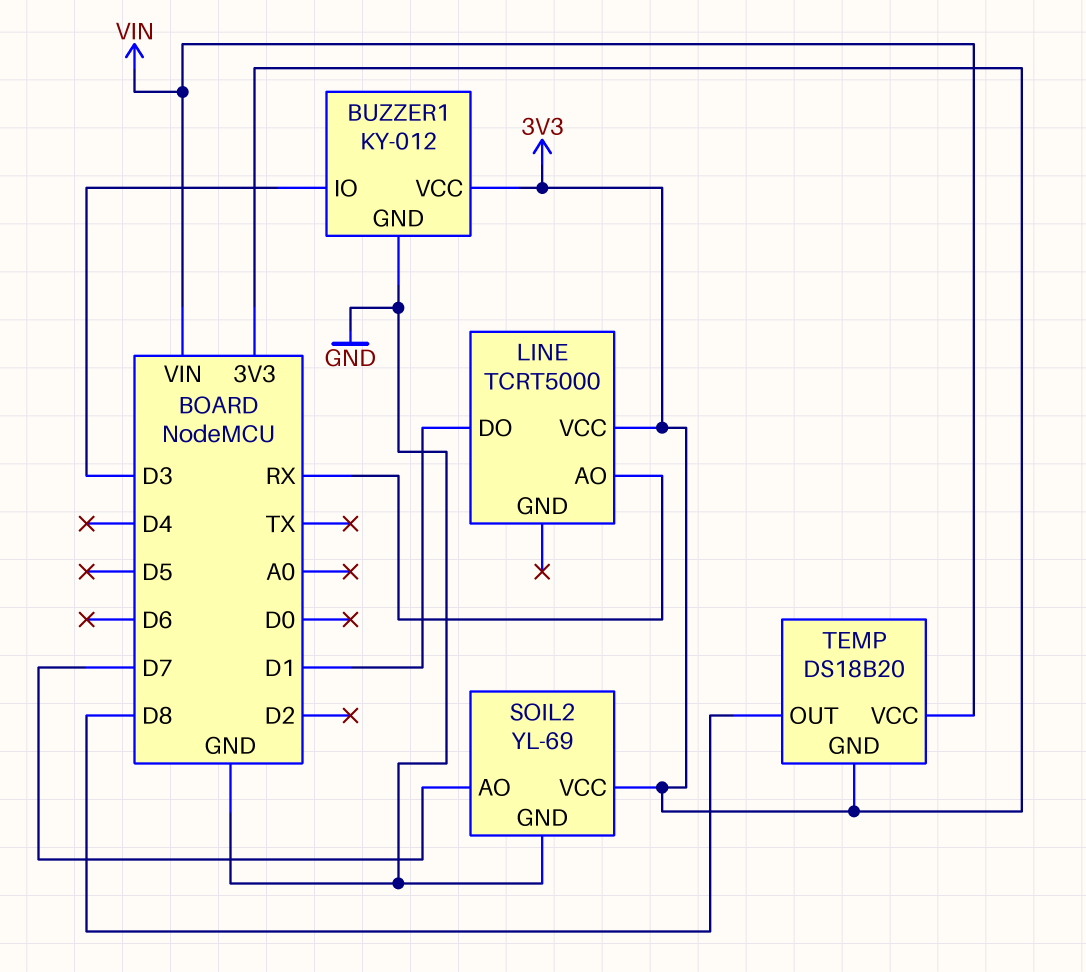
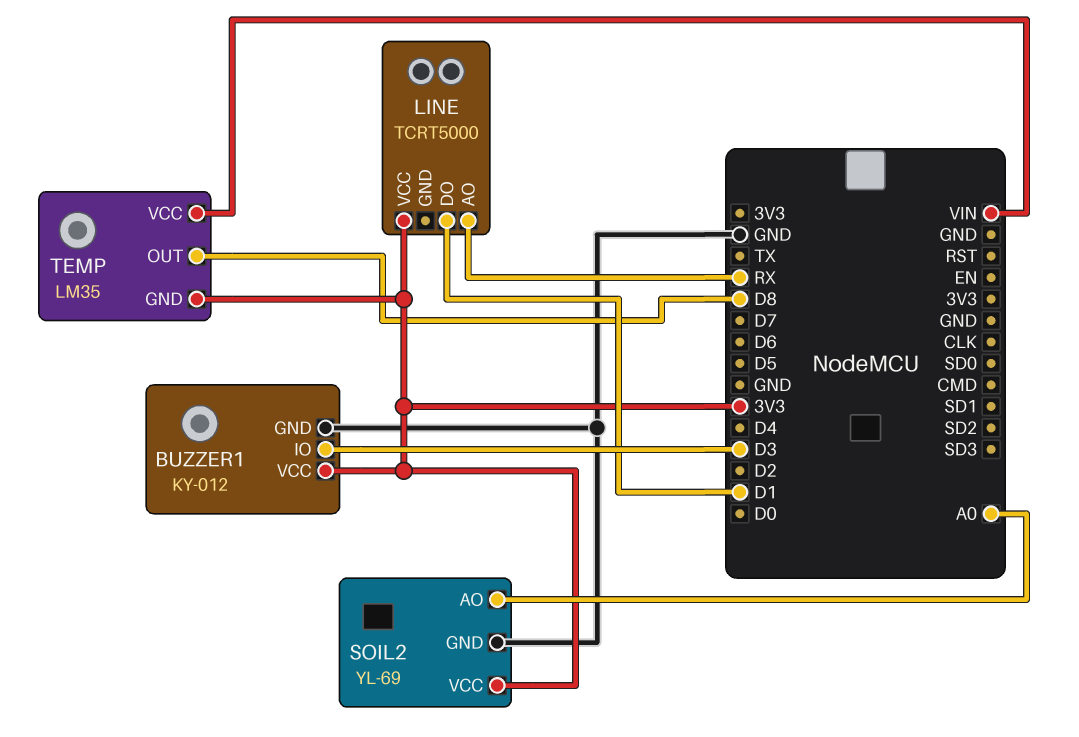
SOIL2 pin AO: D7 -> A0
TEMP: DS18B20 -> LM35

